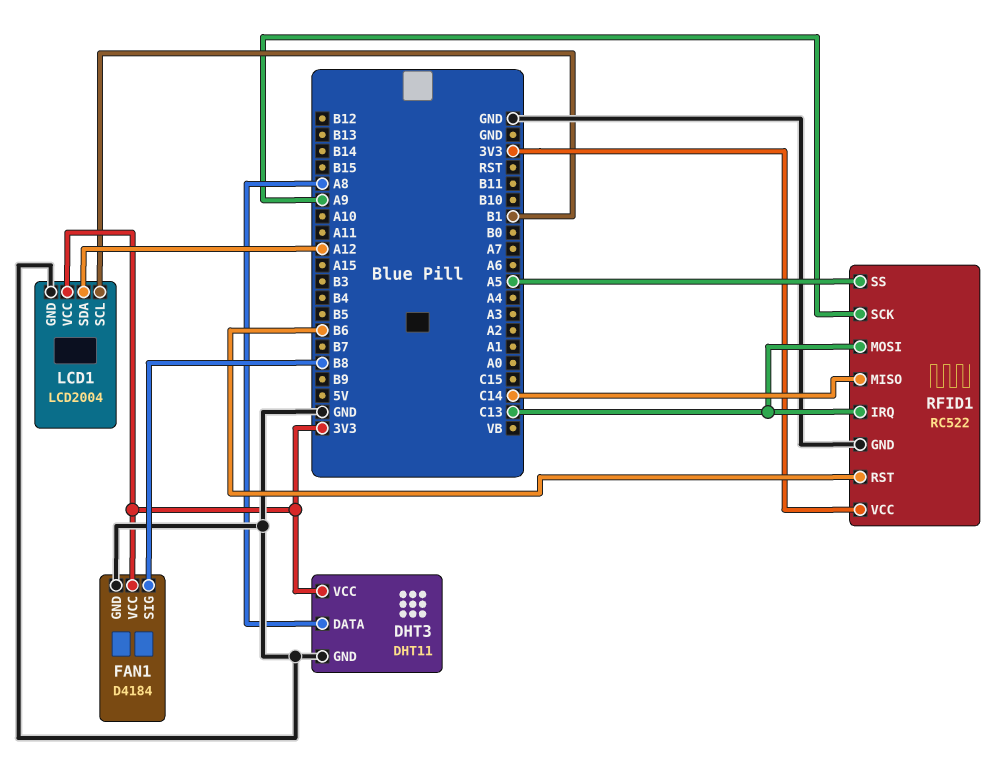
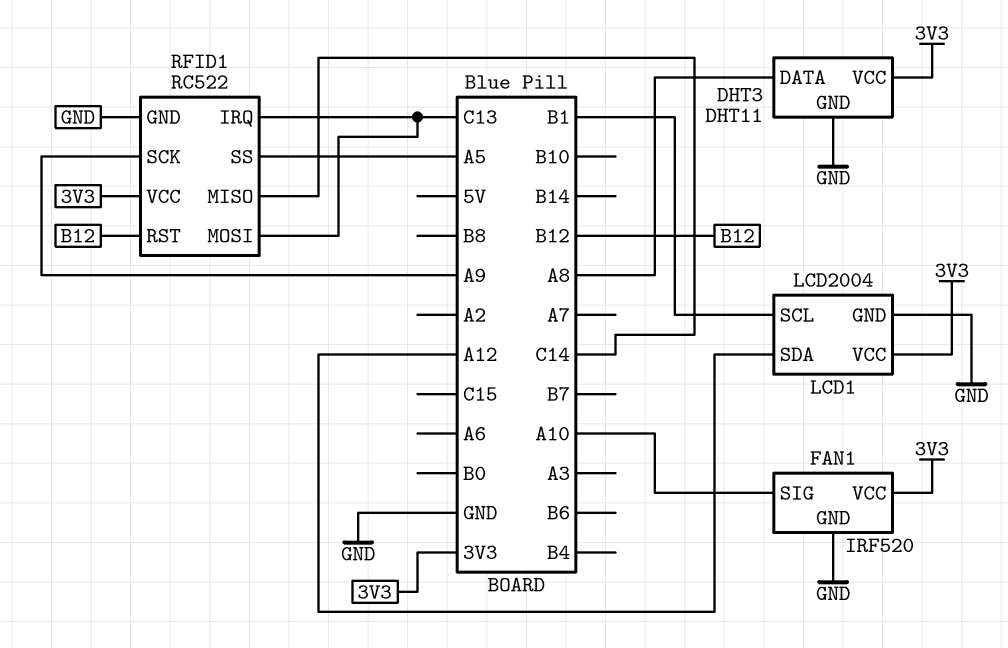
FAN1: D4184 -> IRF520
FAN1 pin SIG: B8 -> A10
RFID1 pin RST: B6 -> B12

